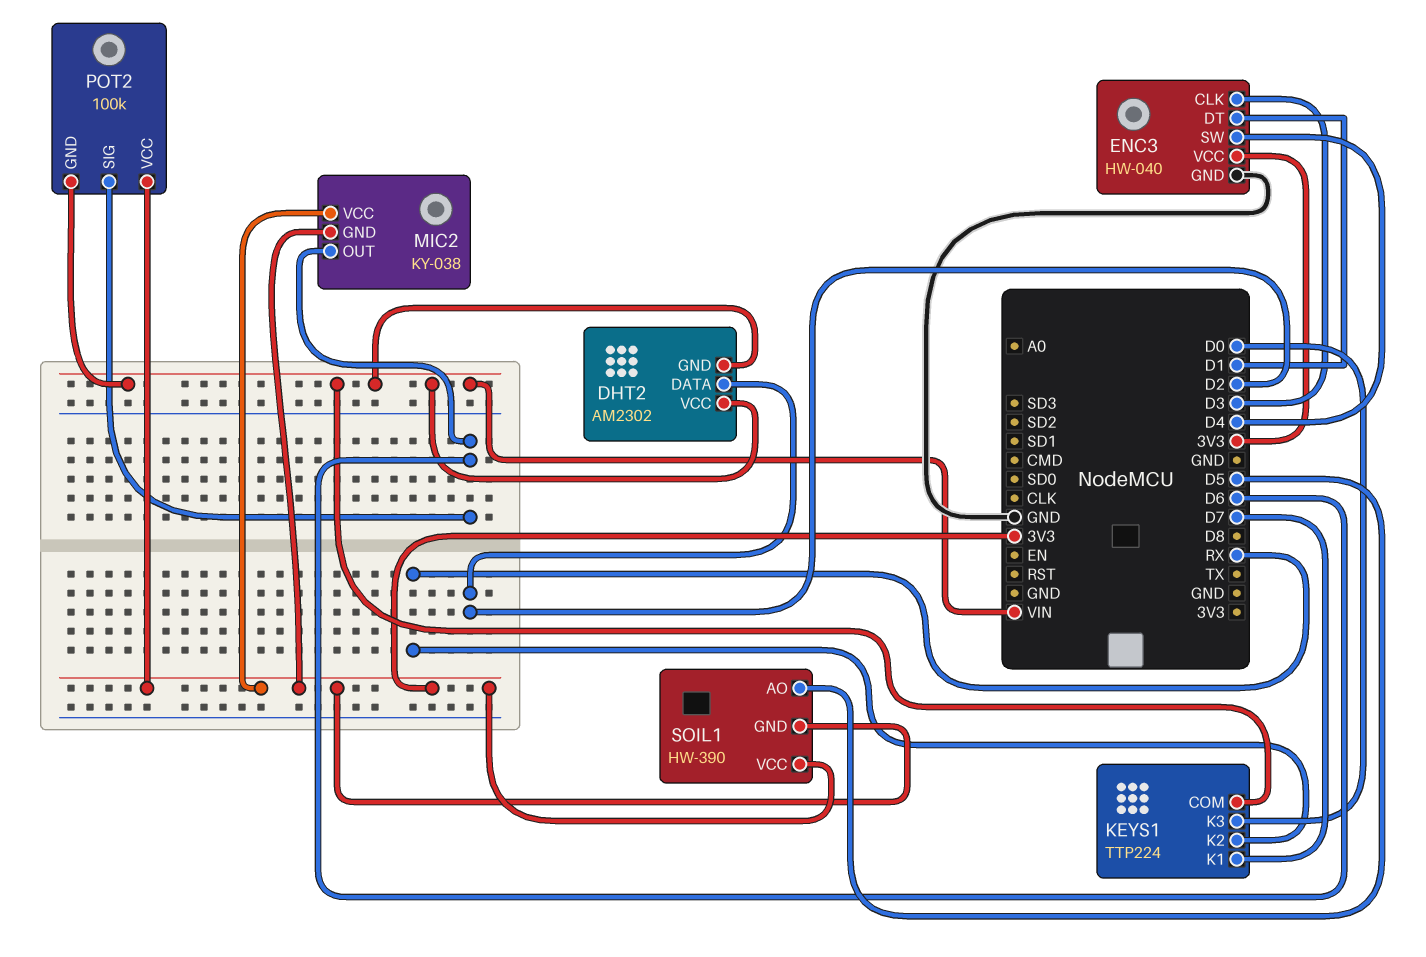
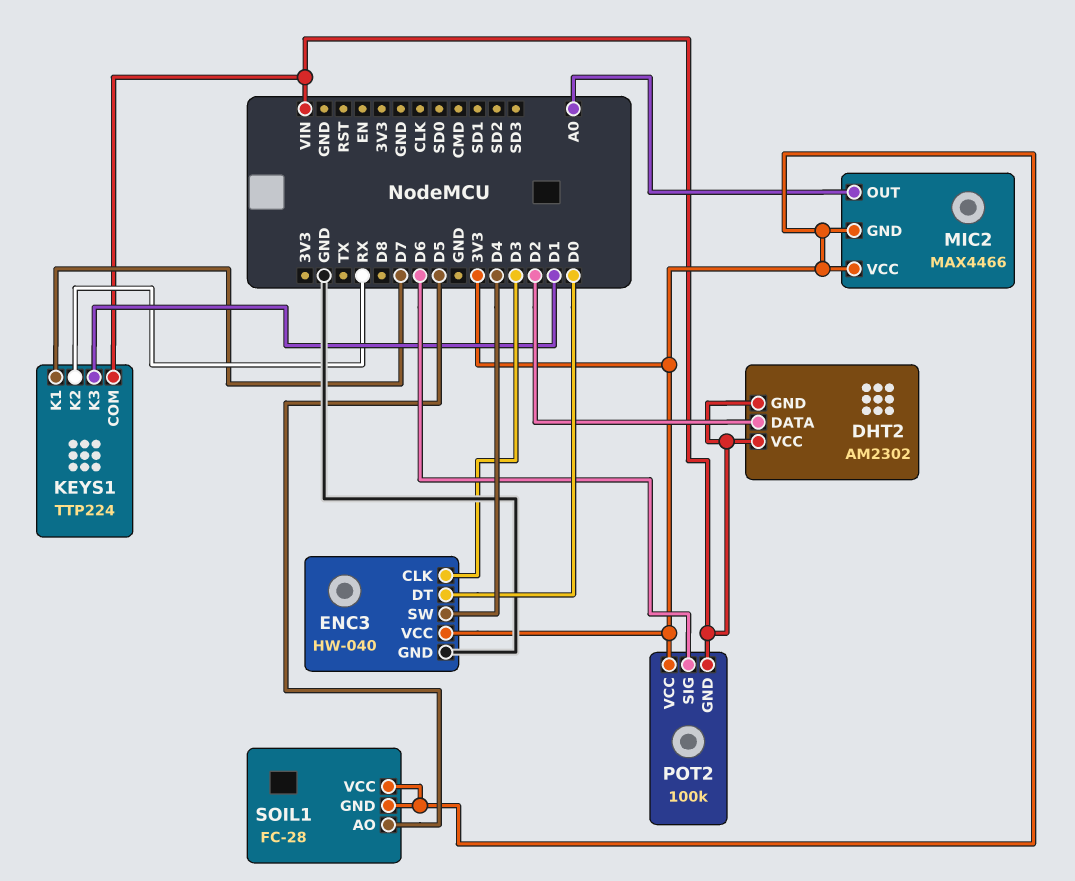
ENC3 pin DT: D1 -> D0
KEYS1 pin K3: D0 -> D1
MIC2: KY-038 -> MAX4466
MIC2 pin OUT: D6 -> A0
SOIL1: HW-390 -> FC-28

